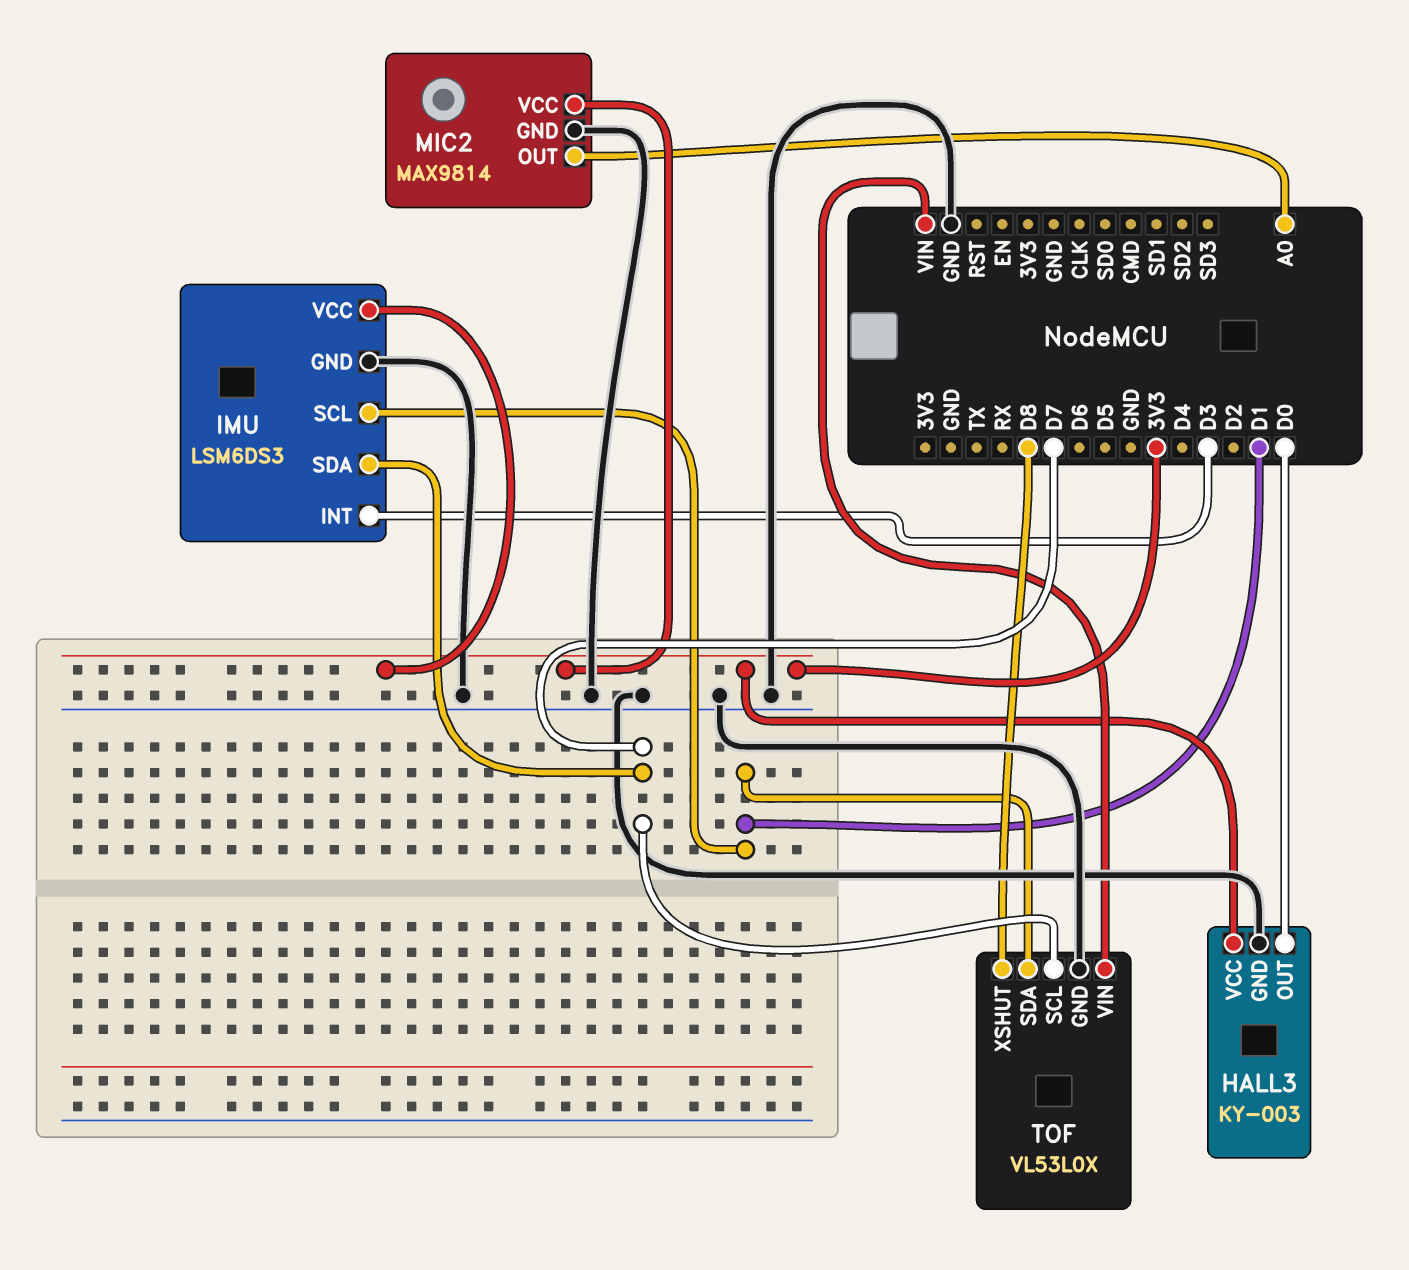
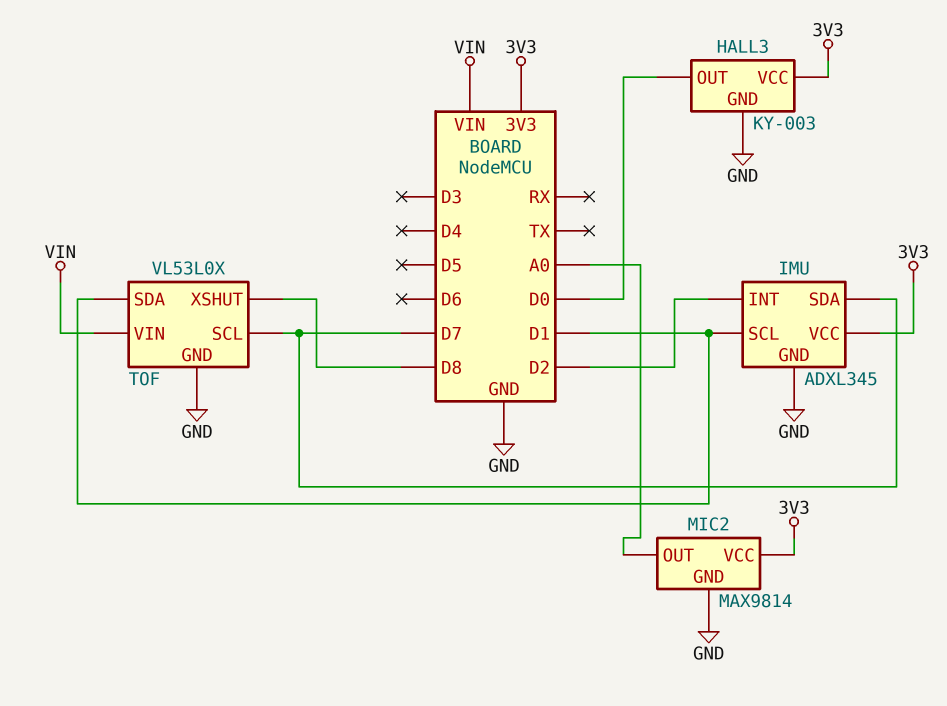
IMU: LSM6DS3 -> ADXL345
IMU pin INT: D3 -> D2

